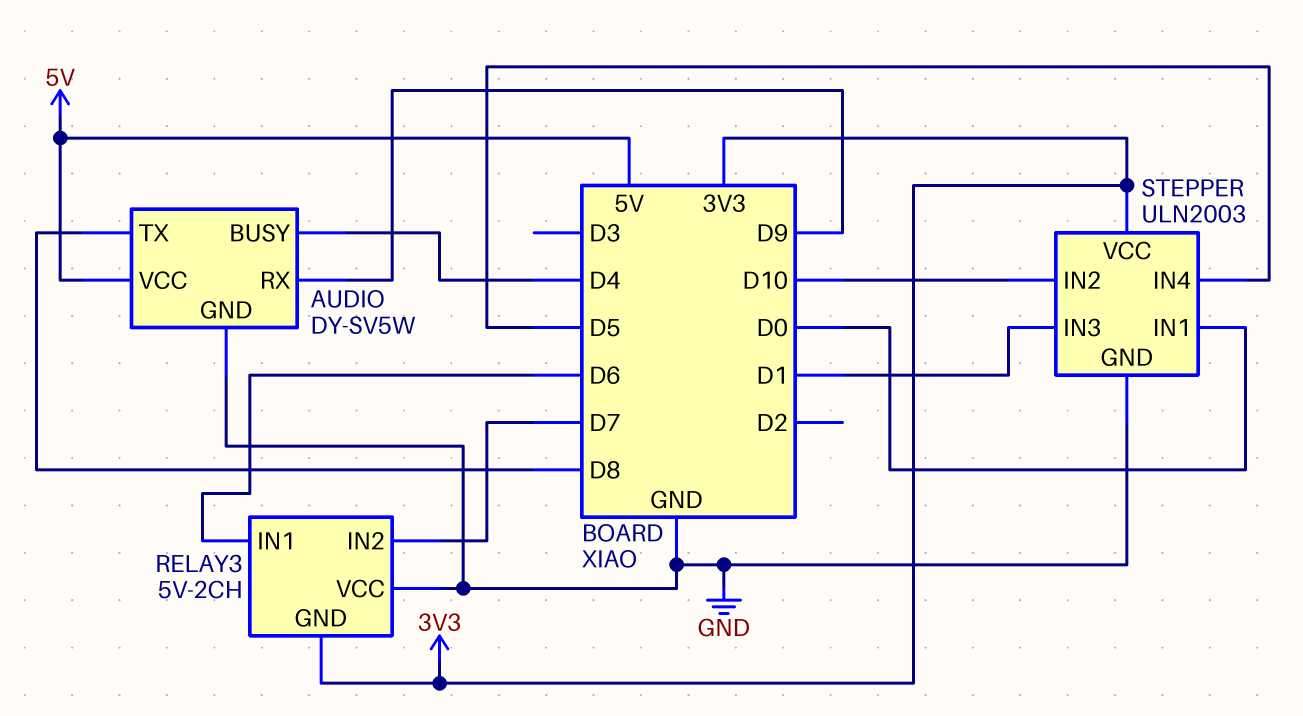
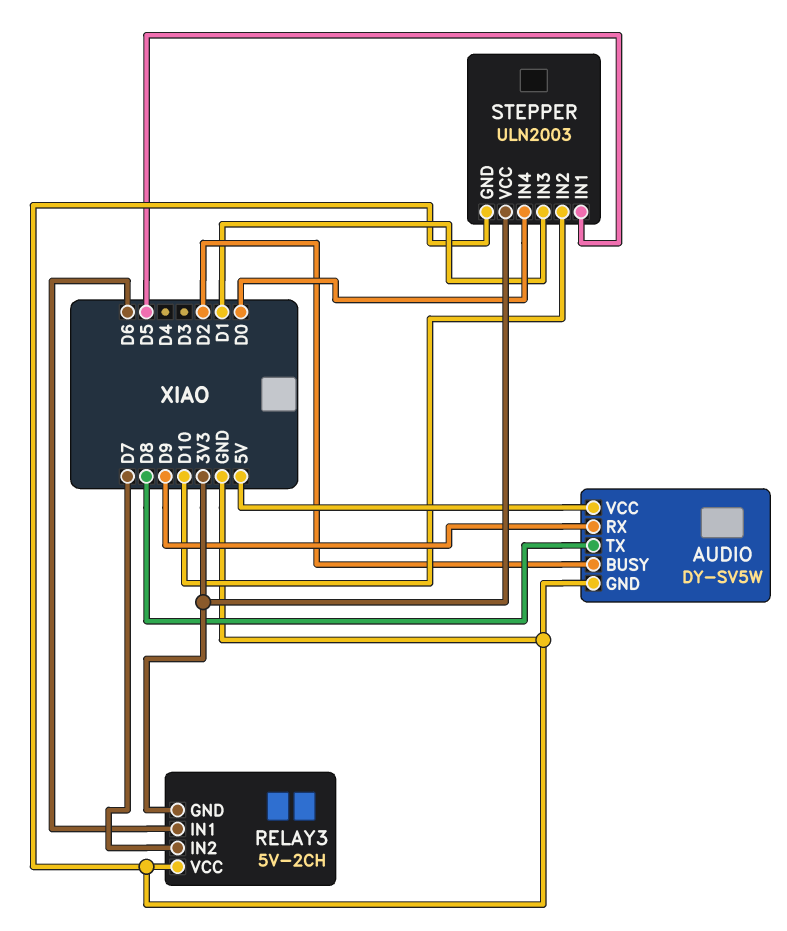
AUDIO pin BUSY: D4 -> D2
STEPPER pin IN1: D0 -> D5
STEPPER pin IN4: D5 -> D0

